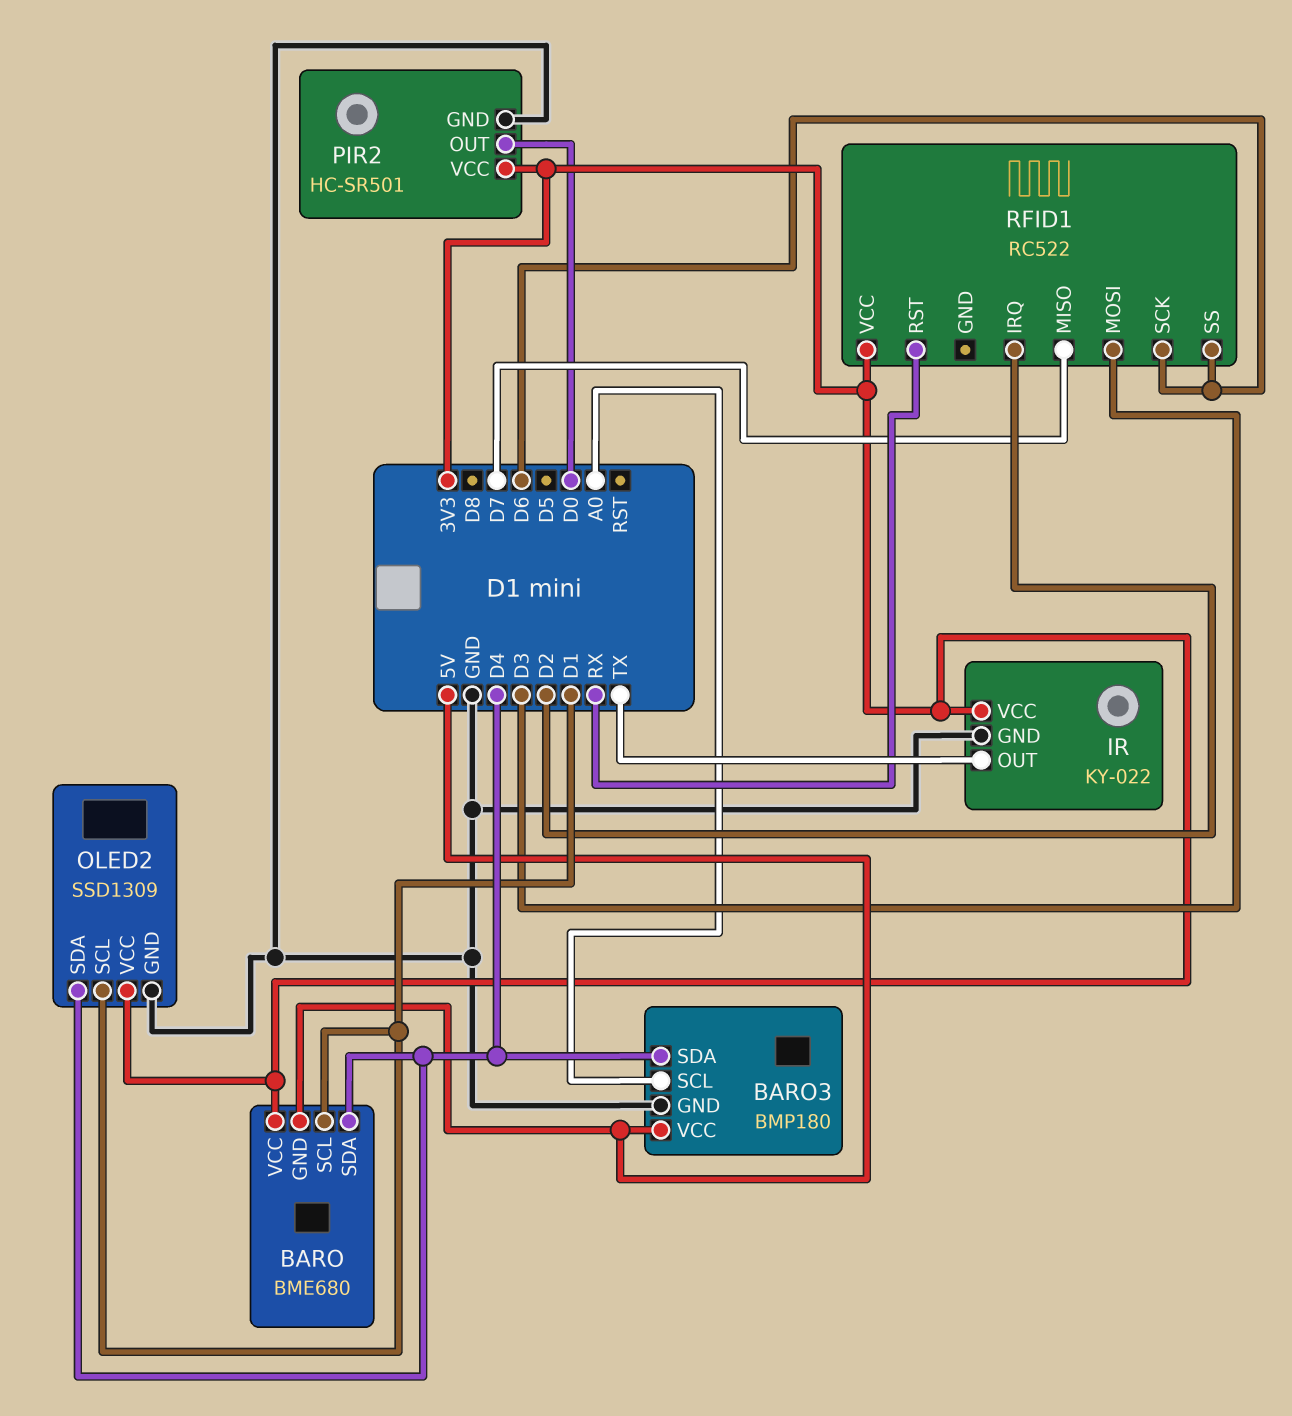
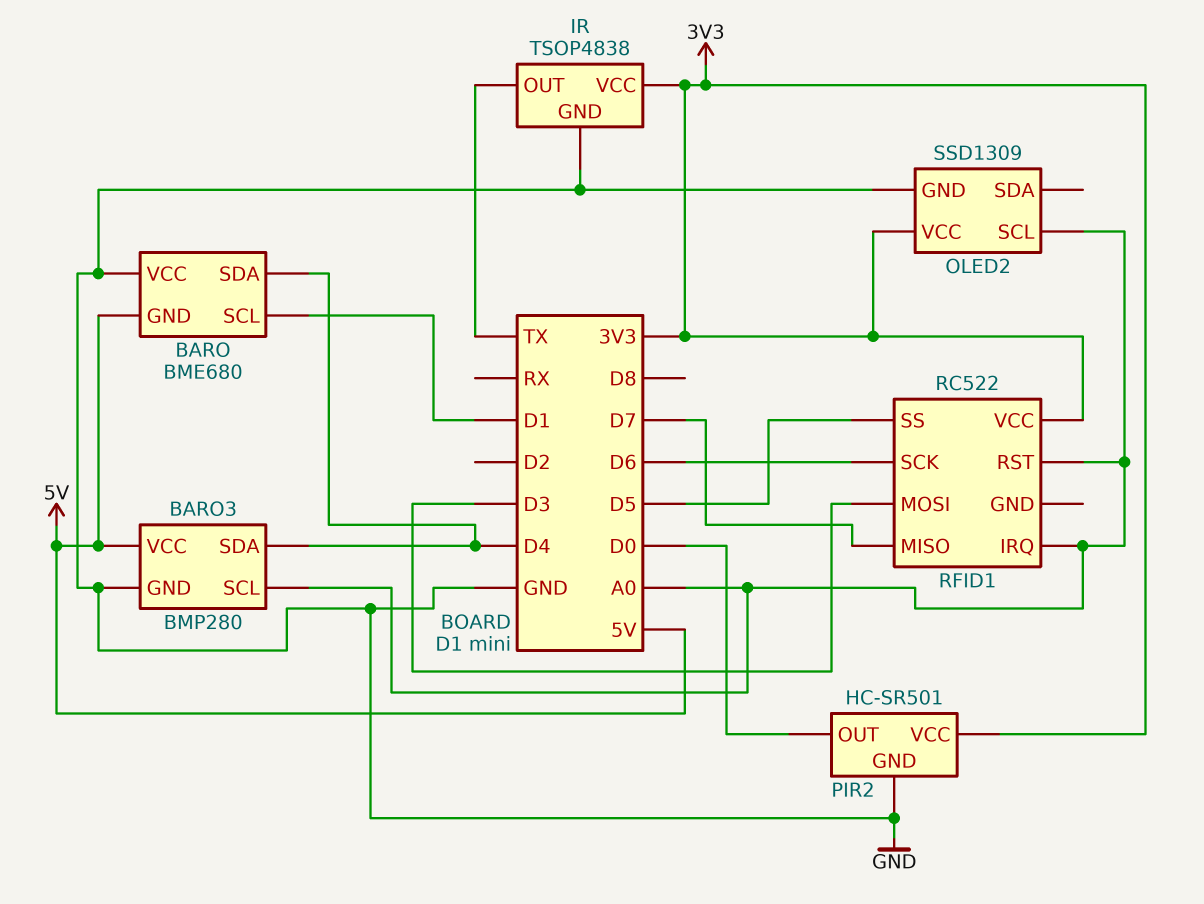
BARO pin VCC: 3V3 -> GND
BARO3: BMP180 -> BMP280
IR: KY-022 -> TSOP4838
OLED2 pin SCL: D1 -> A0
OLED2 pin SDA: D4 -> none
RFID1 pin IRQ: D2 -> A0
RFID1 pin RST: RX -> A0
RFID1 pin SS: D6 -> D5

